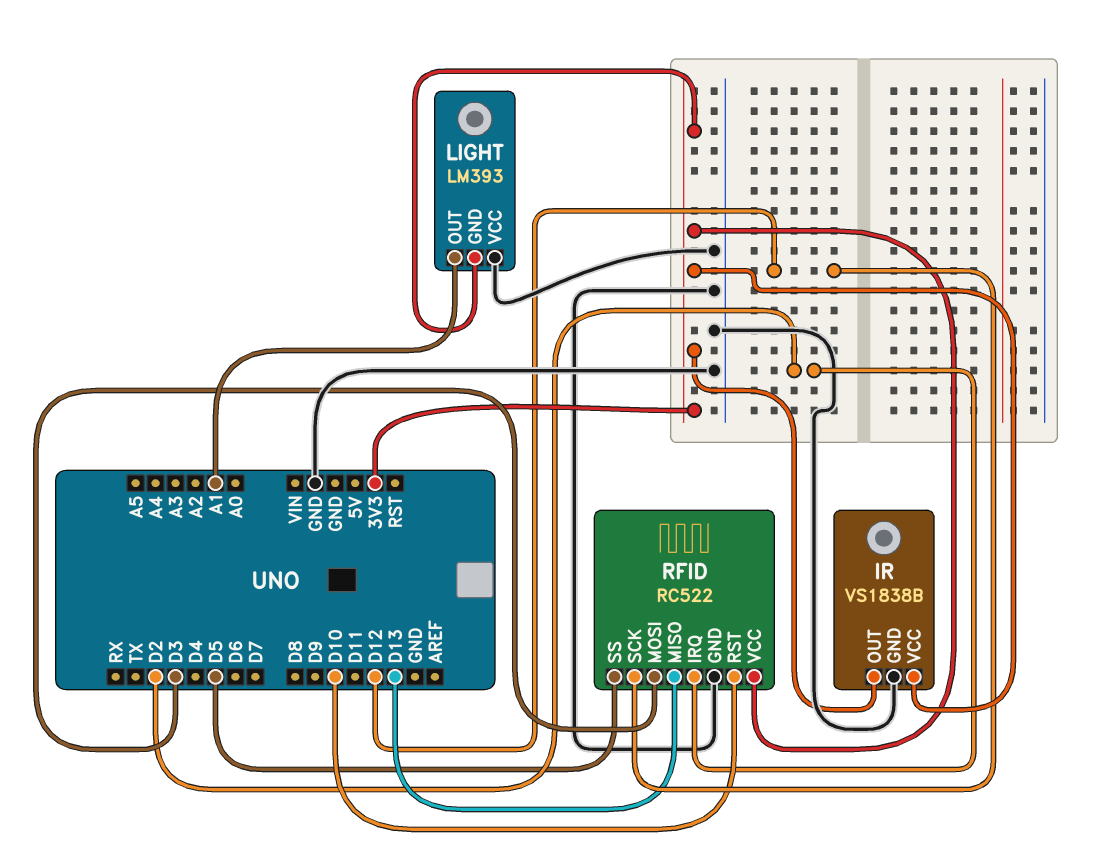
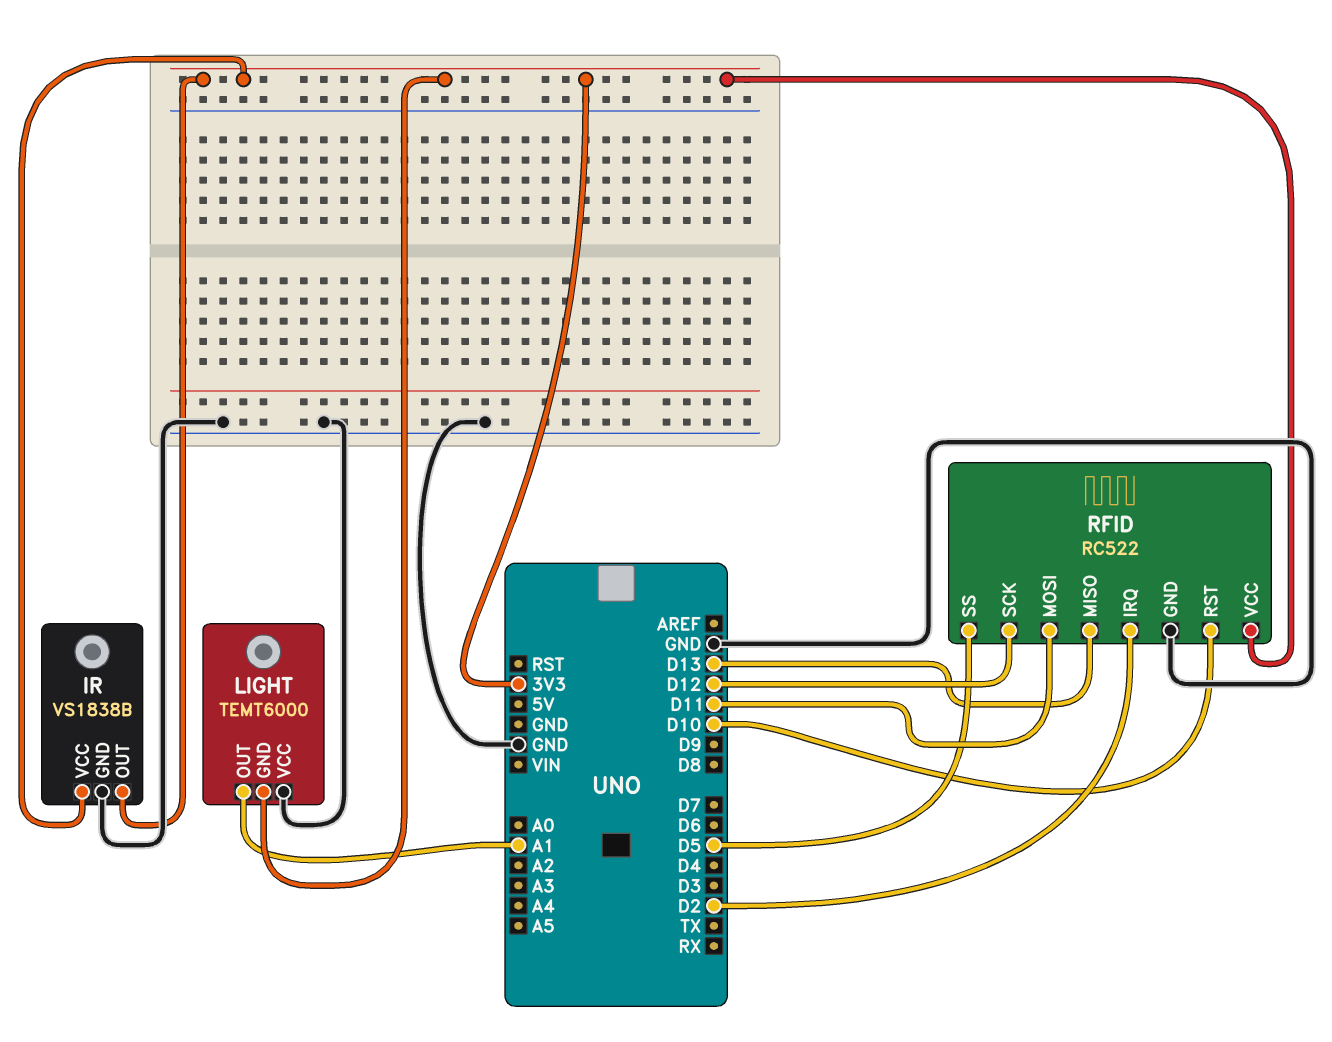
LIGHT: LM393 -> TEMT6000
RFID pin MOSI: D3 -> D11

